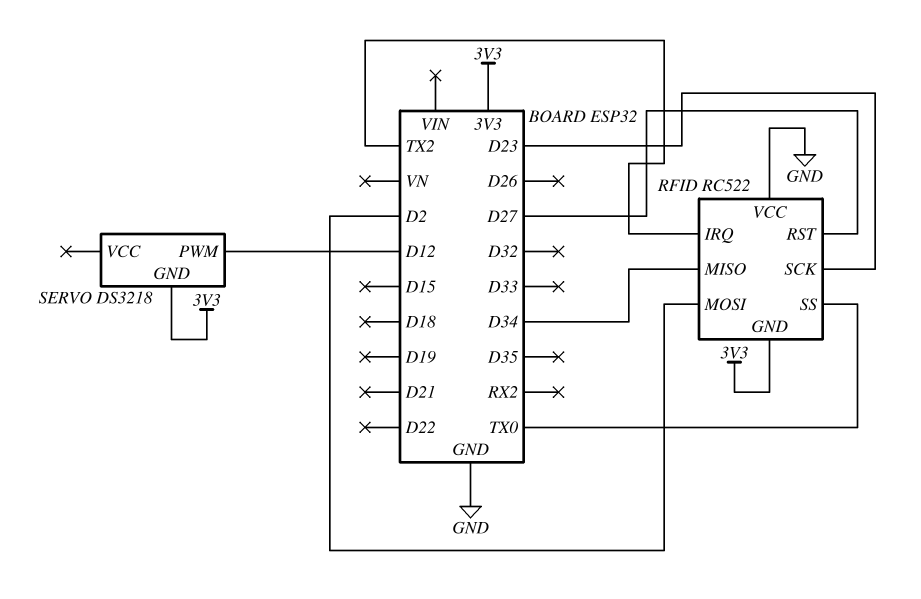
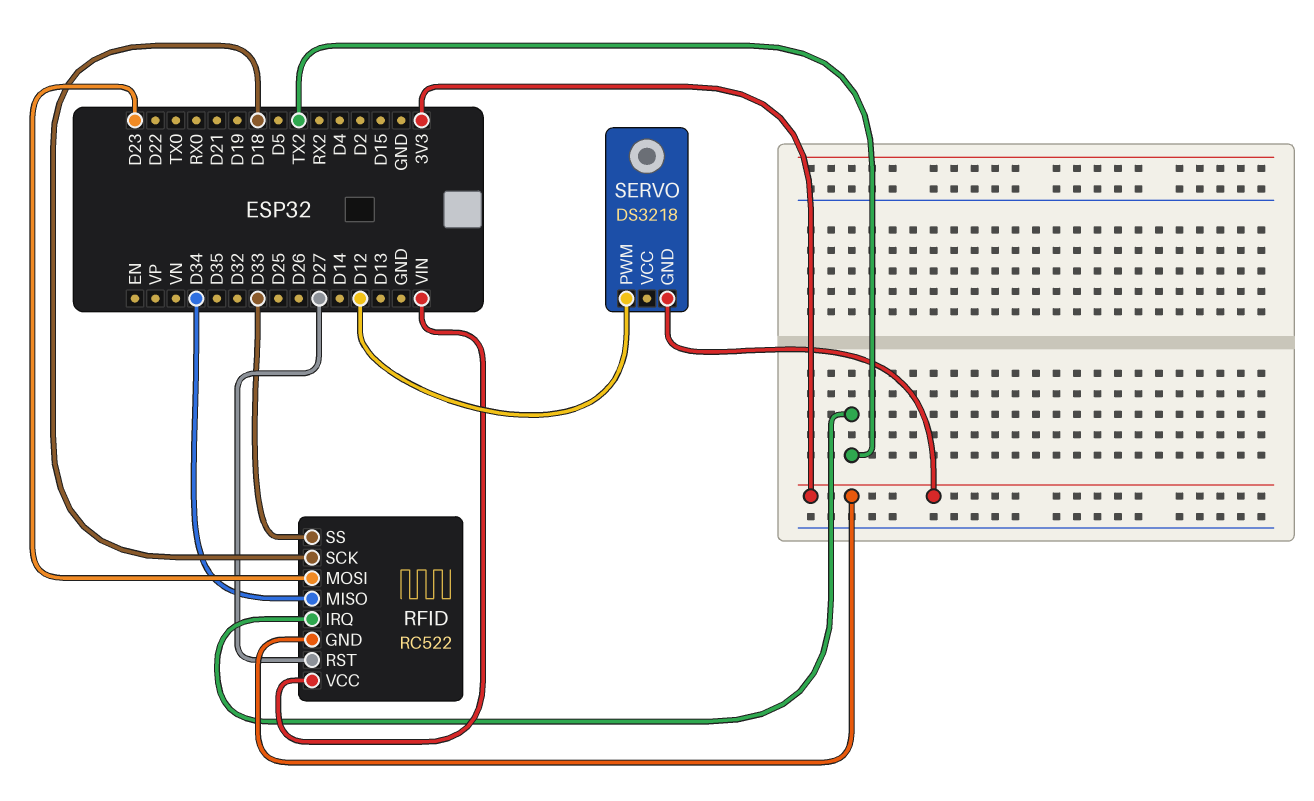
RFID pin MOSI: D2 -> D23
RFID pin SCK: D23 -> D18
RFID pin SS: TX0 -> D33
RFID pin VCC: GND -> VIN

